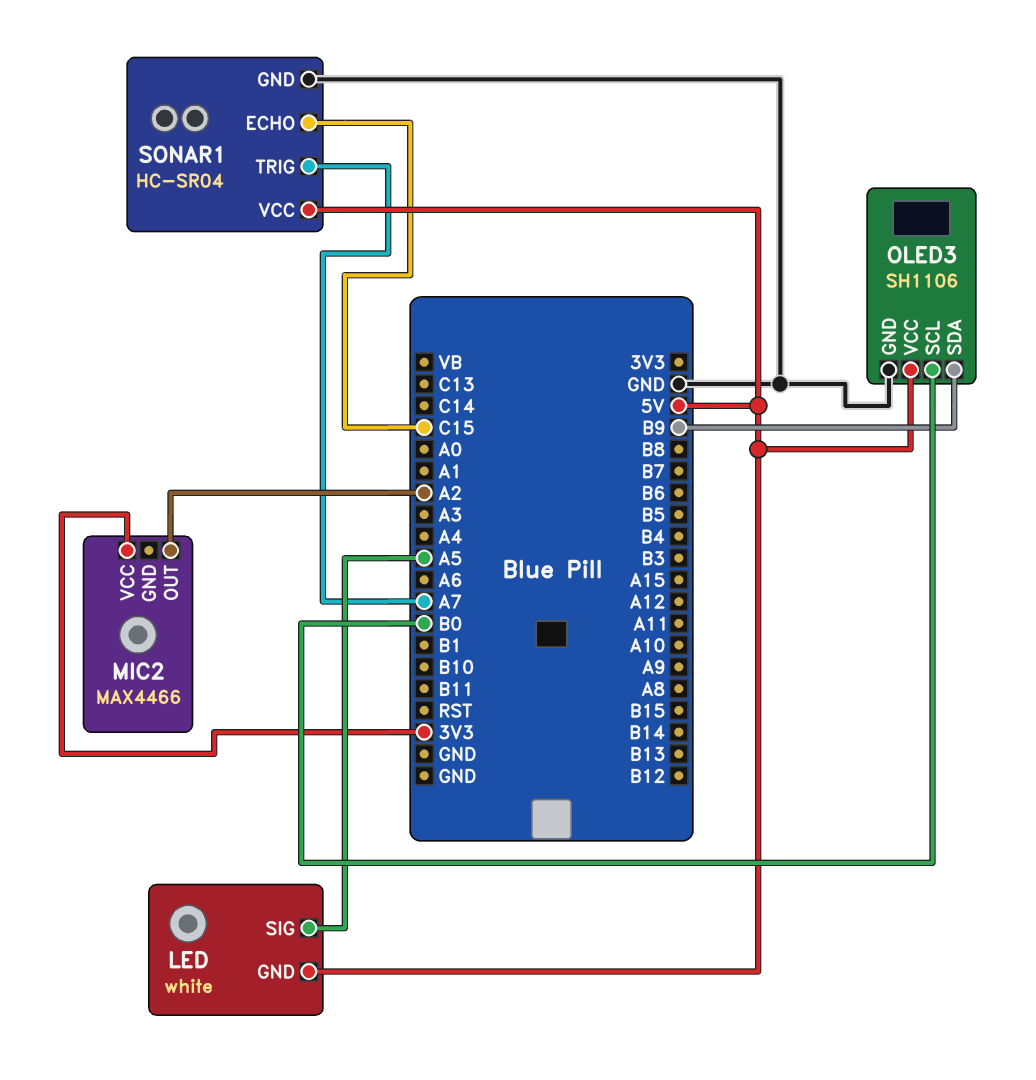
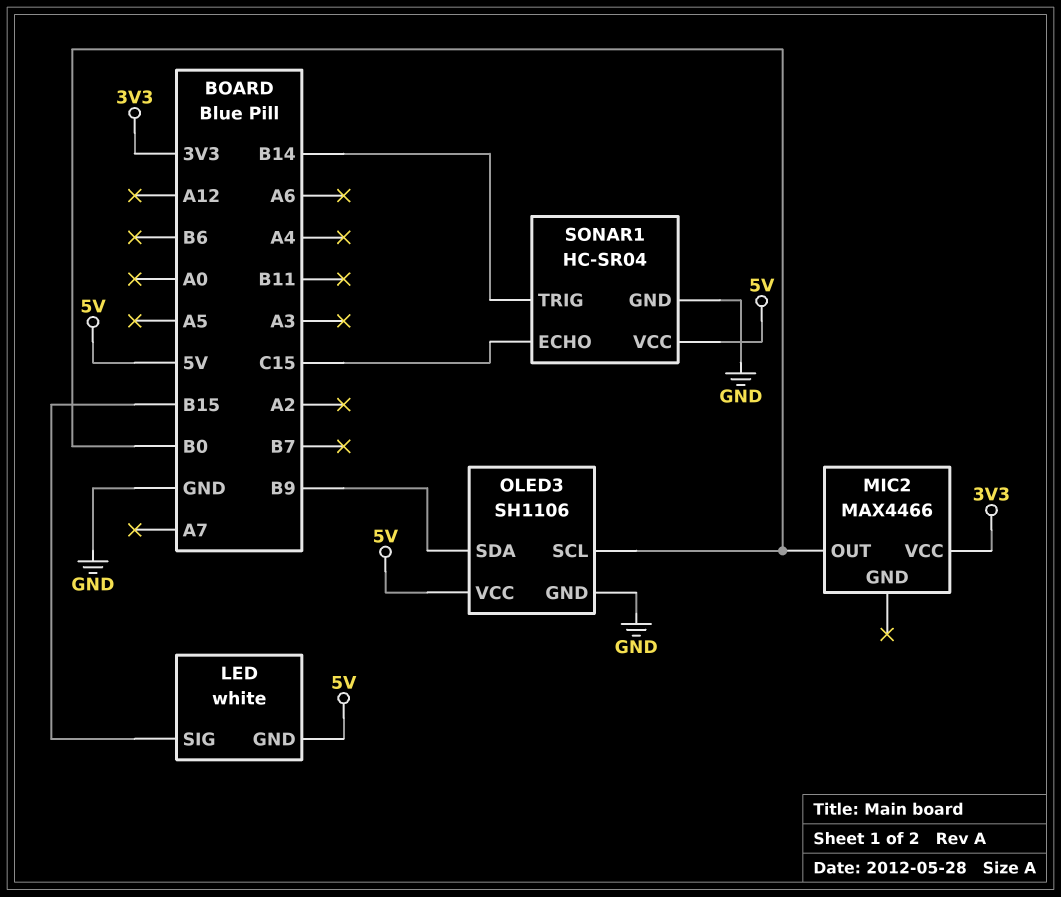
LED pin SIG: A5 -> B15
MIC2 pin OUT: A2 -> B0
SONAR1 pin TRIG: A7 -> B14

